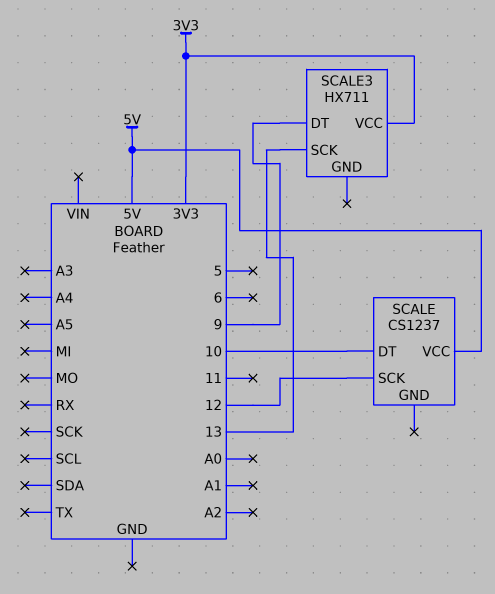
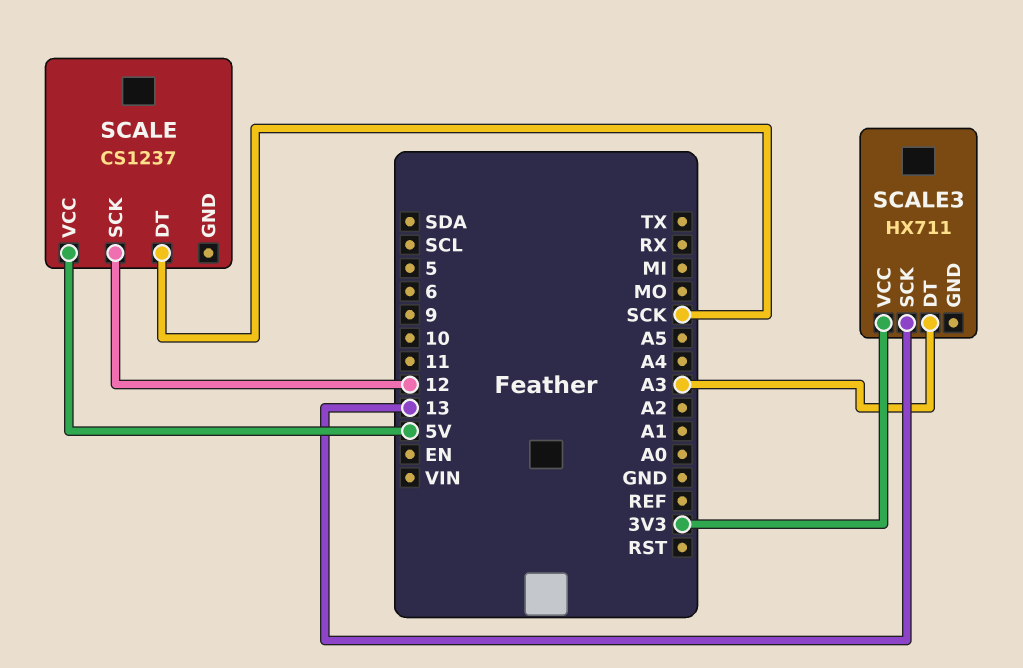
SCALE pin DT: 10 -> SCK
SCALE3 pin DT: 9 -> A3

